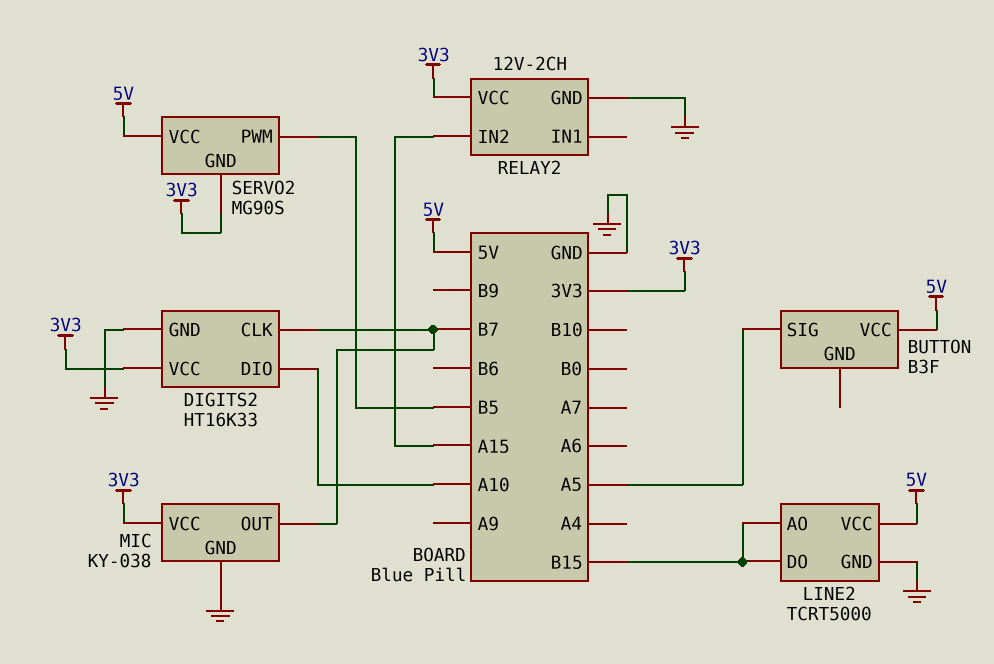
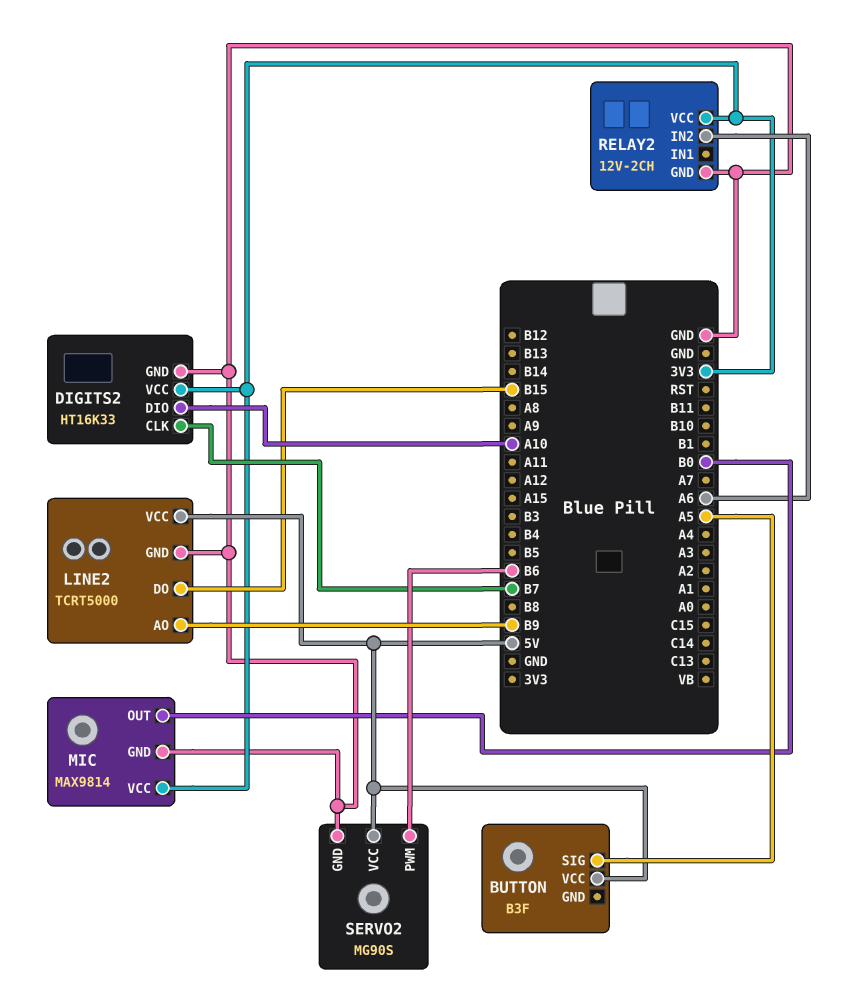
LINE2 pin AO: B15 -> B9
MIC: KY-038 -> MAX9814
MIC pin OUT: B7 -> B0
RELAY2 pin IN2: A15 -> A6
SERVO2 pin GND: 3V3 -> GND
SERVO2 pin PWM: B5 -> B6

